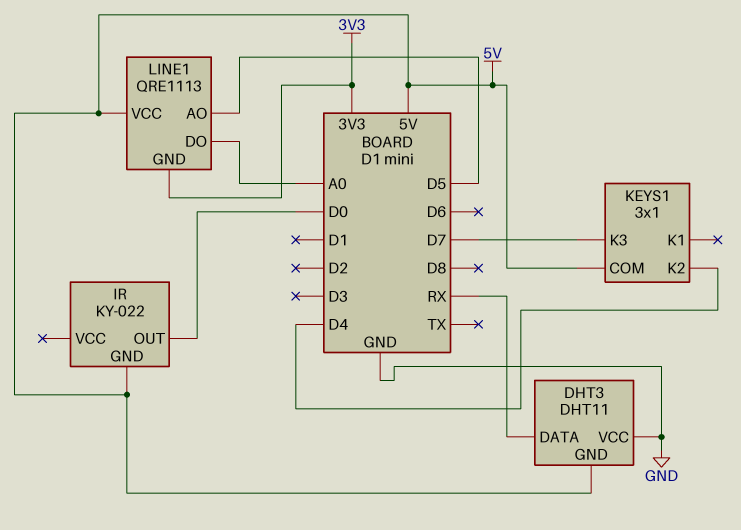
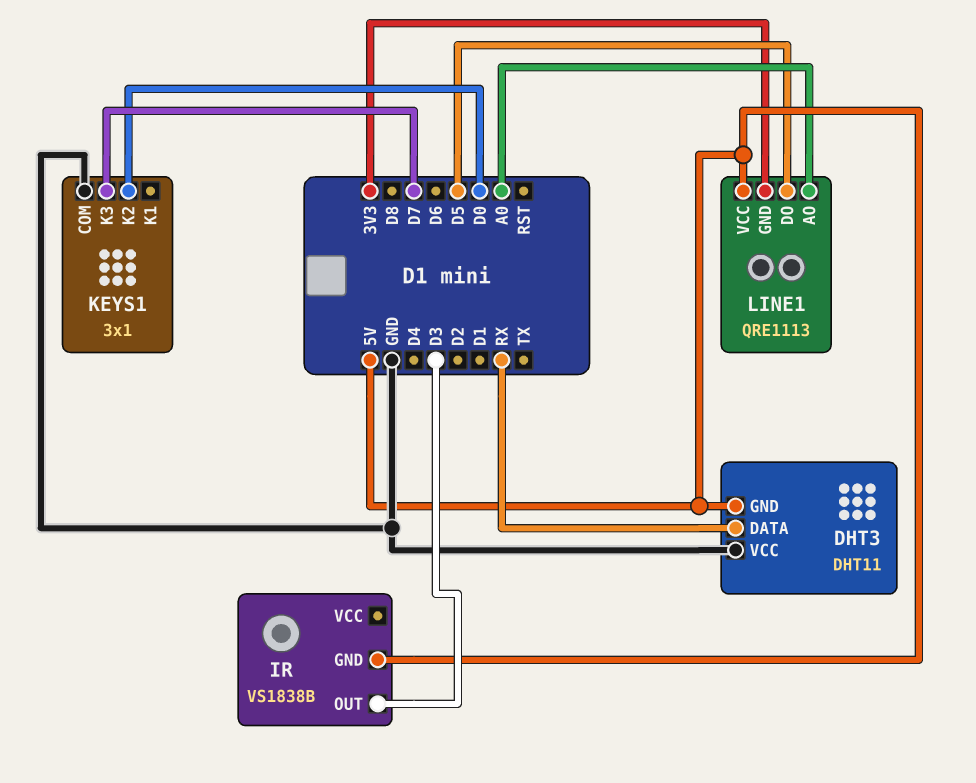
IR: KY-022 -> VS1838B
IR pin OUT: D0 -> D3
KEYS1 pin COM: 5V -> GND
KEYS1 pin K2: D4 -> D0
LINE1 pin AO: D5 -> A0
LINE1 pin DO: A0 -> D5

